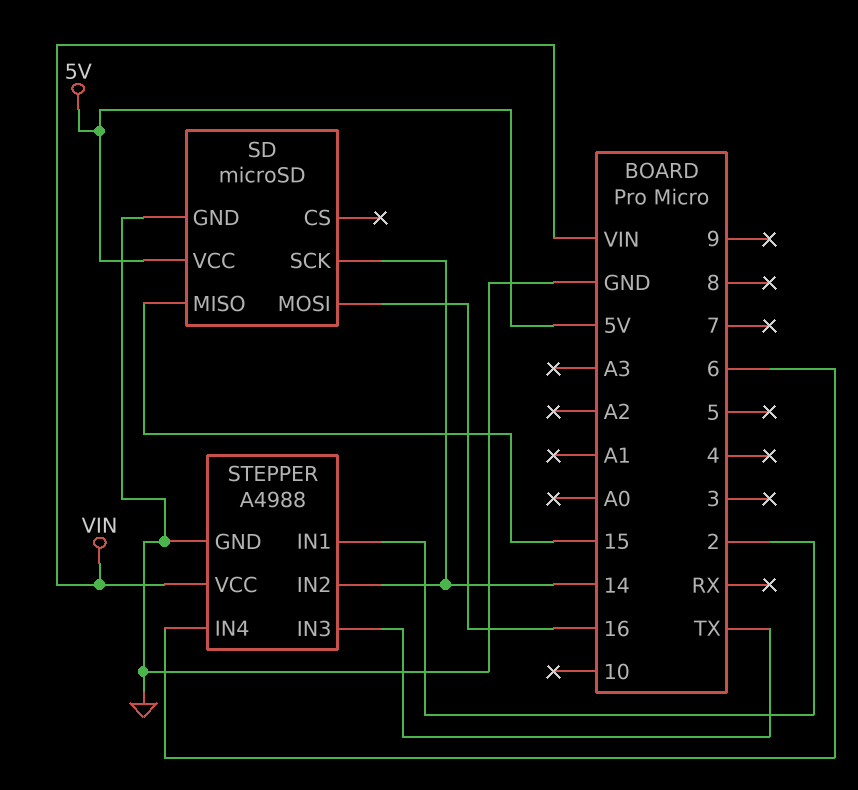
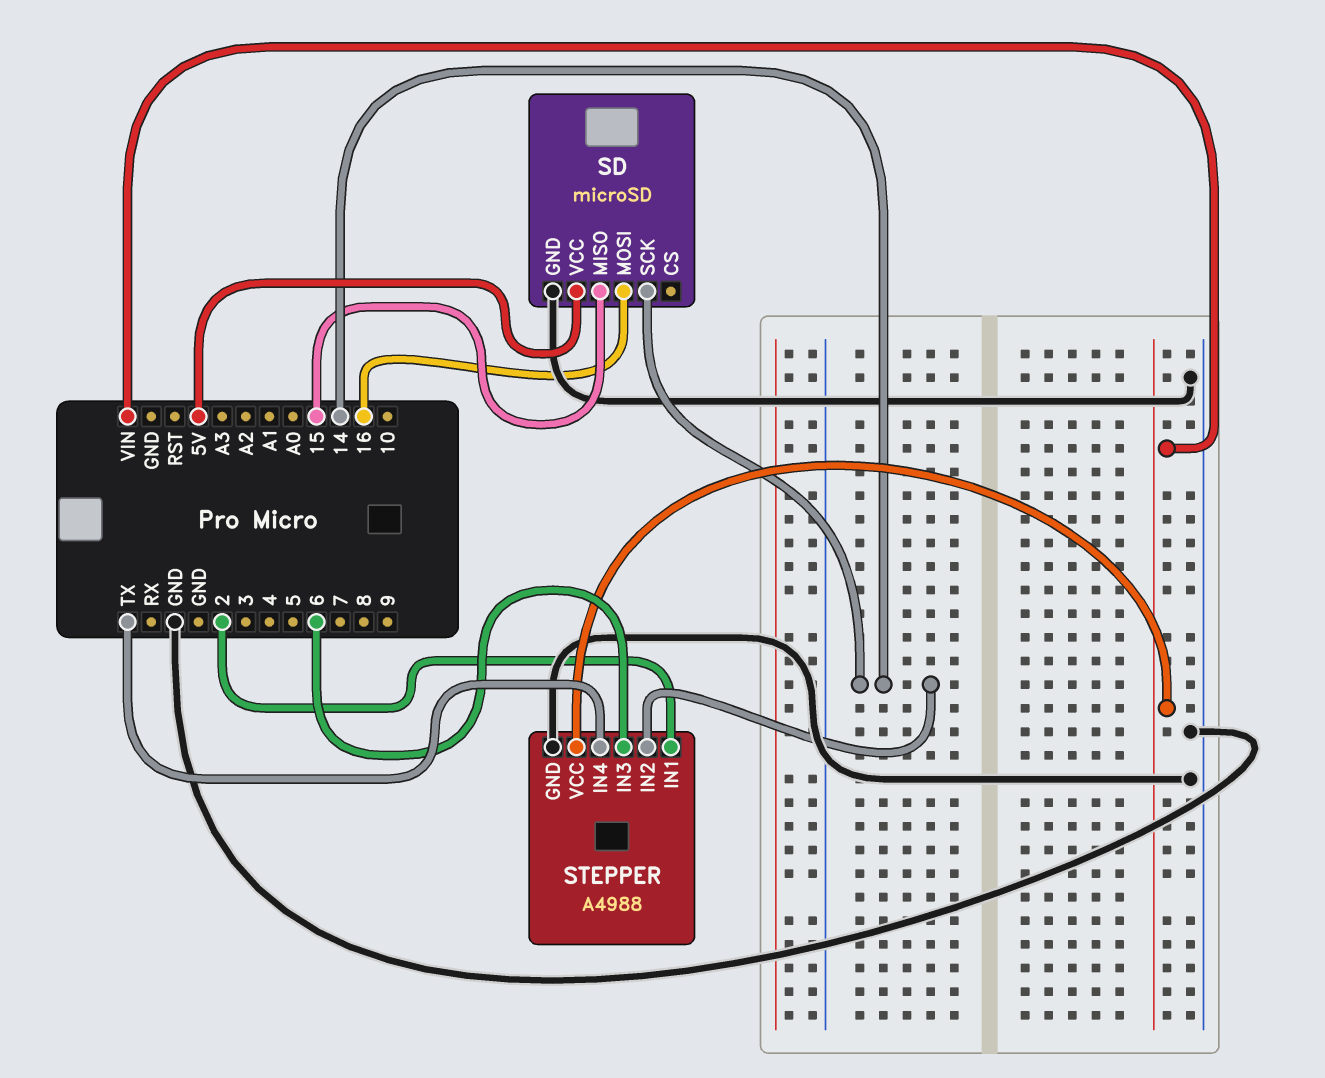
STEPPER pin IN3: TX -> 6
STEPPER pin IN4: 6 -> TX

